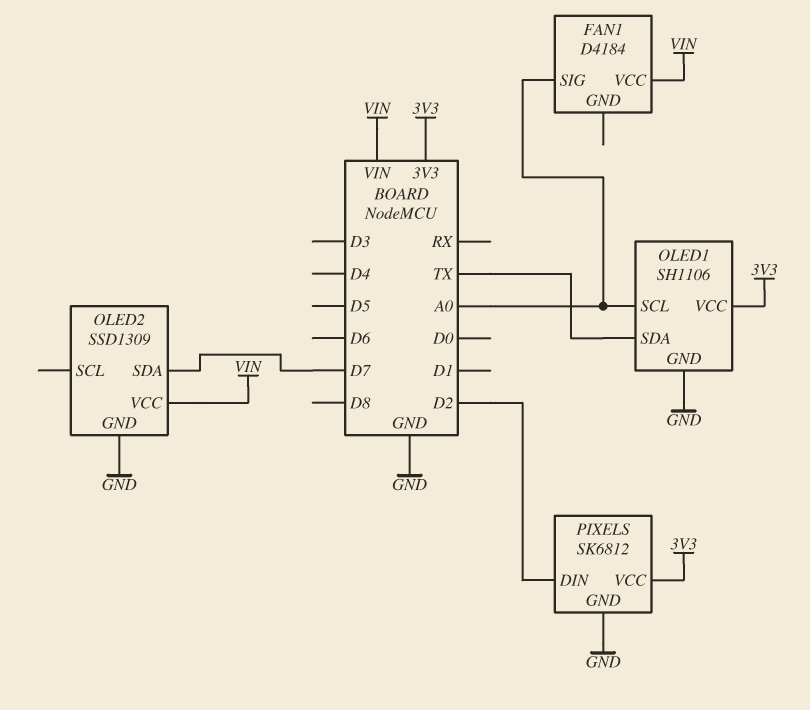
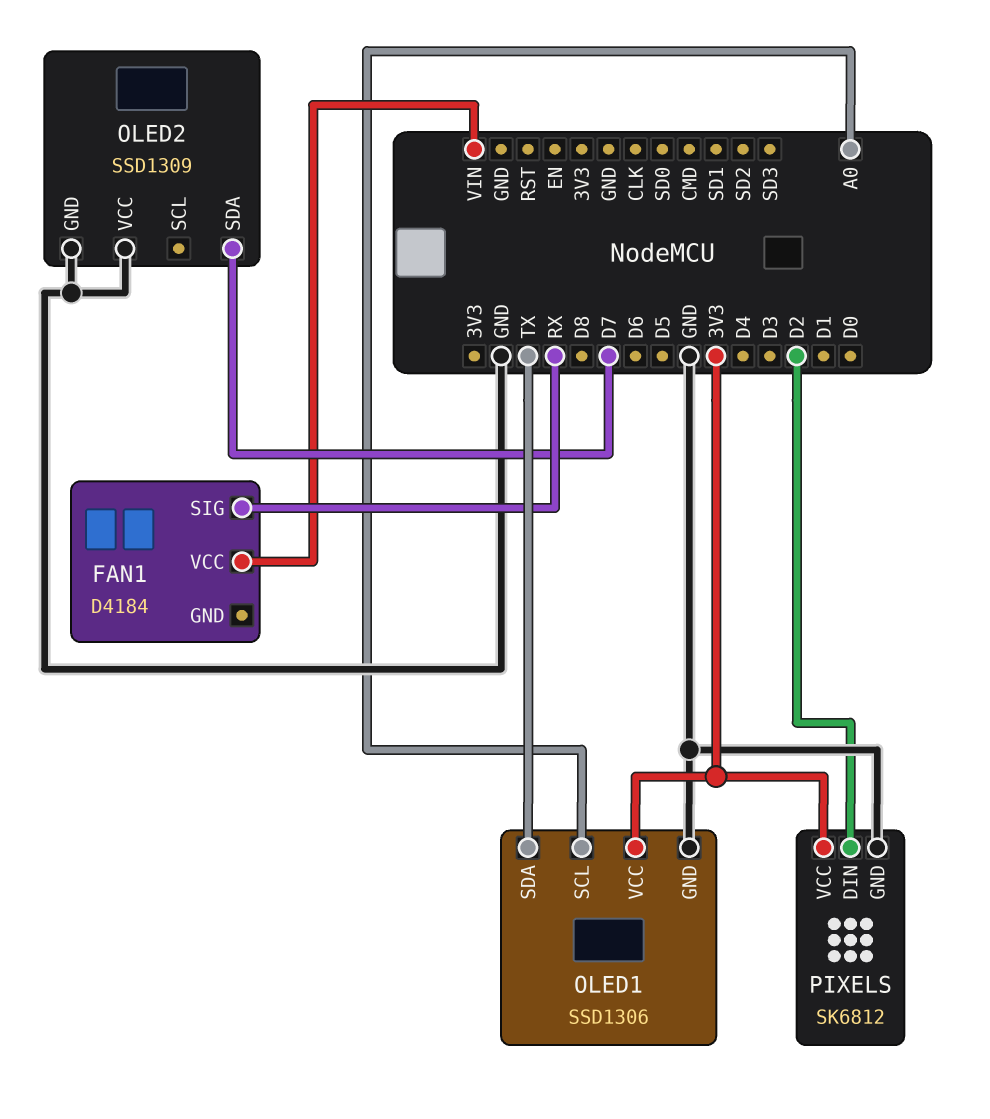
FAN1 pin SIG: A0 -> RX
OLED1: SH1106 -> SSD1306
OLED2 pin VCC: VIN -> GND

